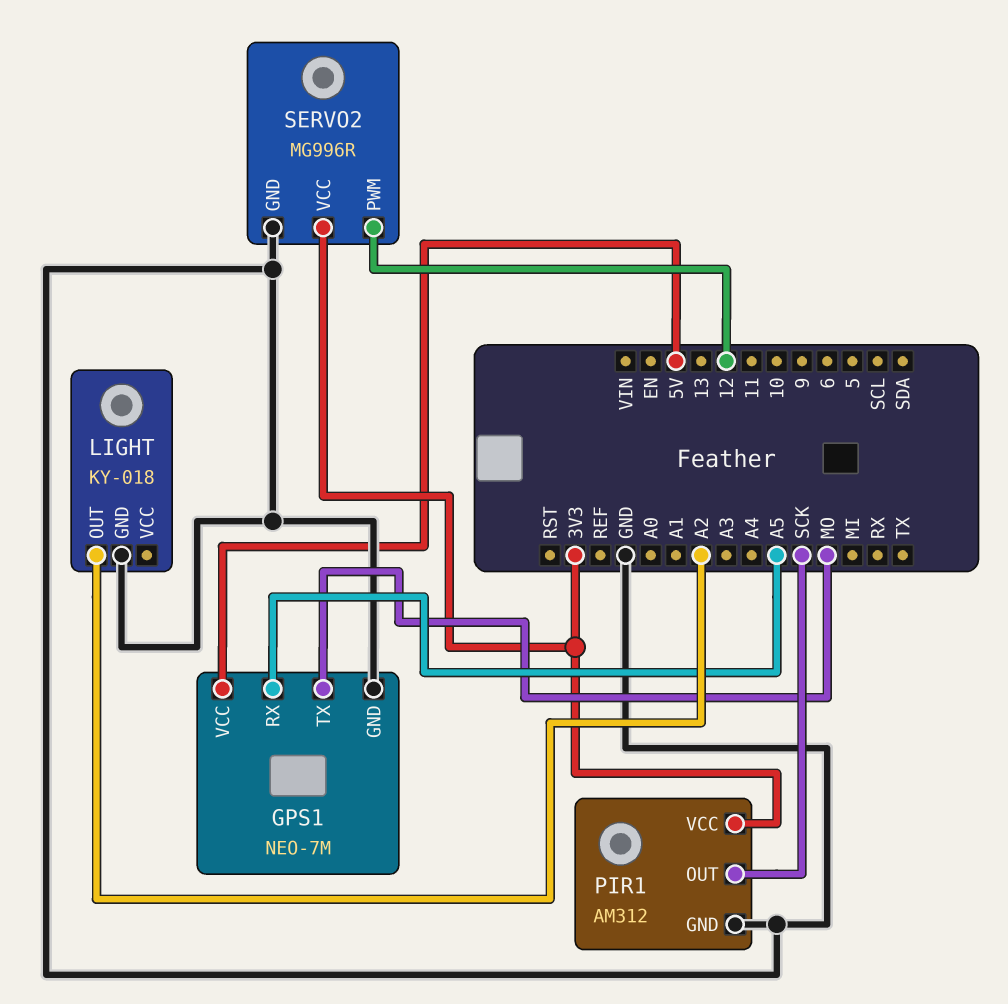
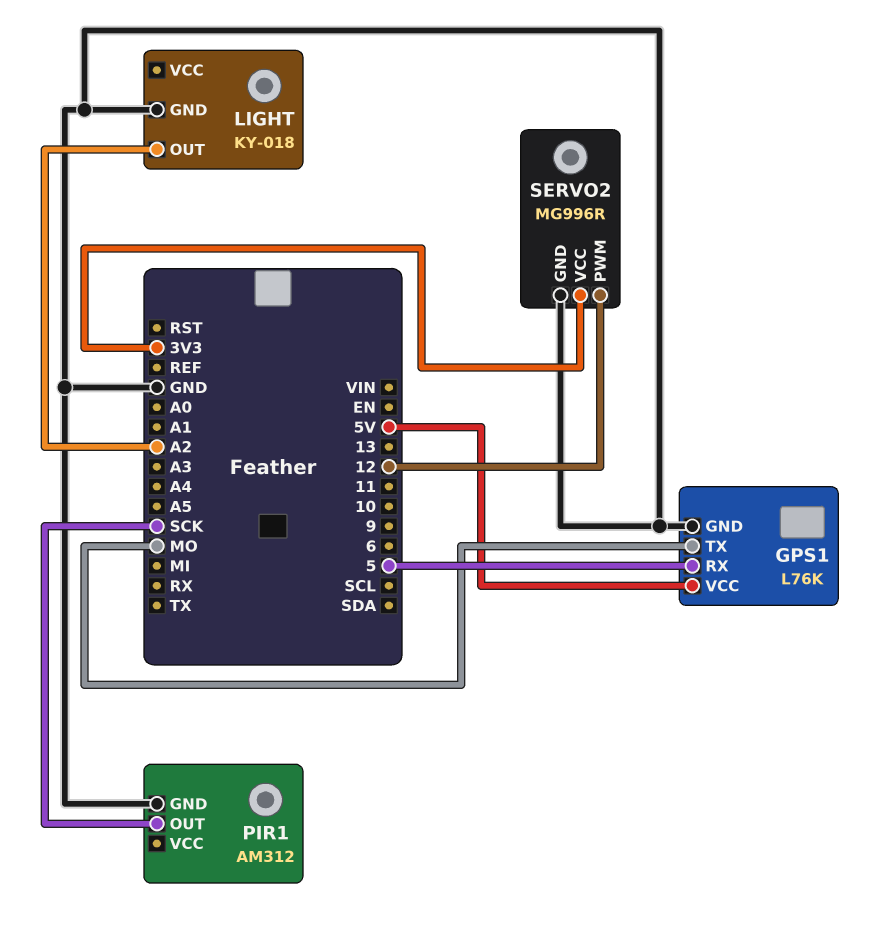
GPS1: NEO-7M -> L76K
GPS1 pin RX: A5 -> 5
PIR1 pin VCC: 3V3 -> none

